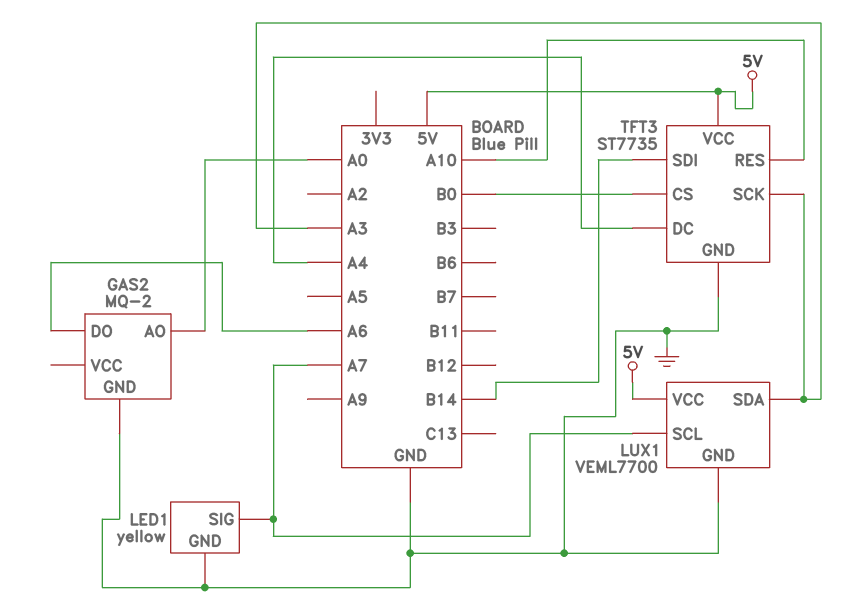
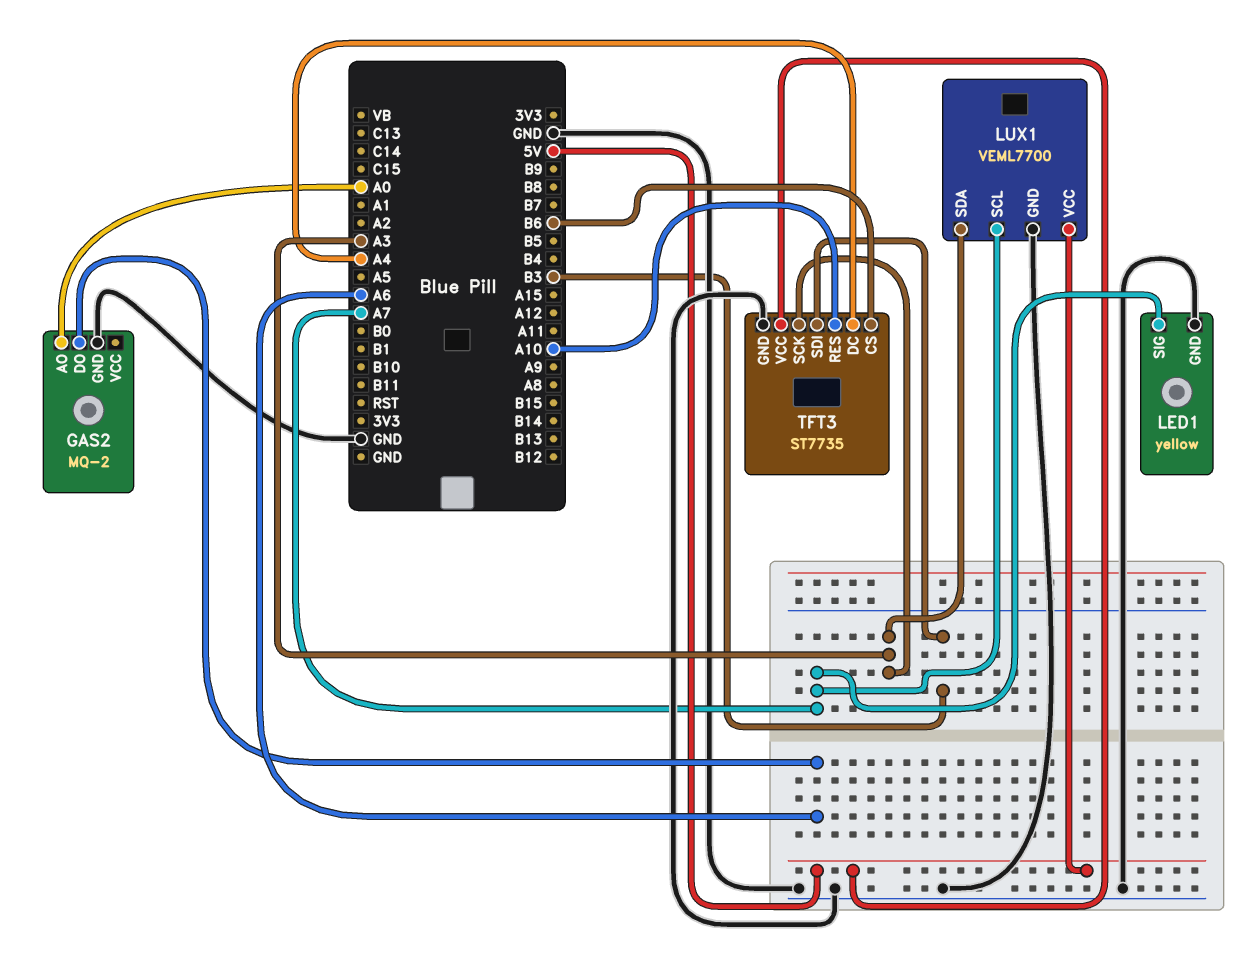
TFT3 pin CS: B0 -> B6
TFT3 pin SDI: B14 -> B3

